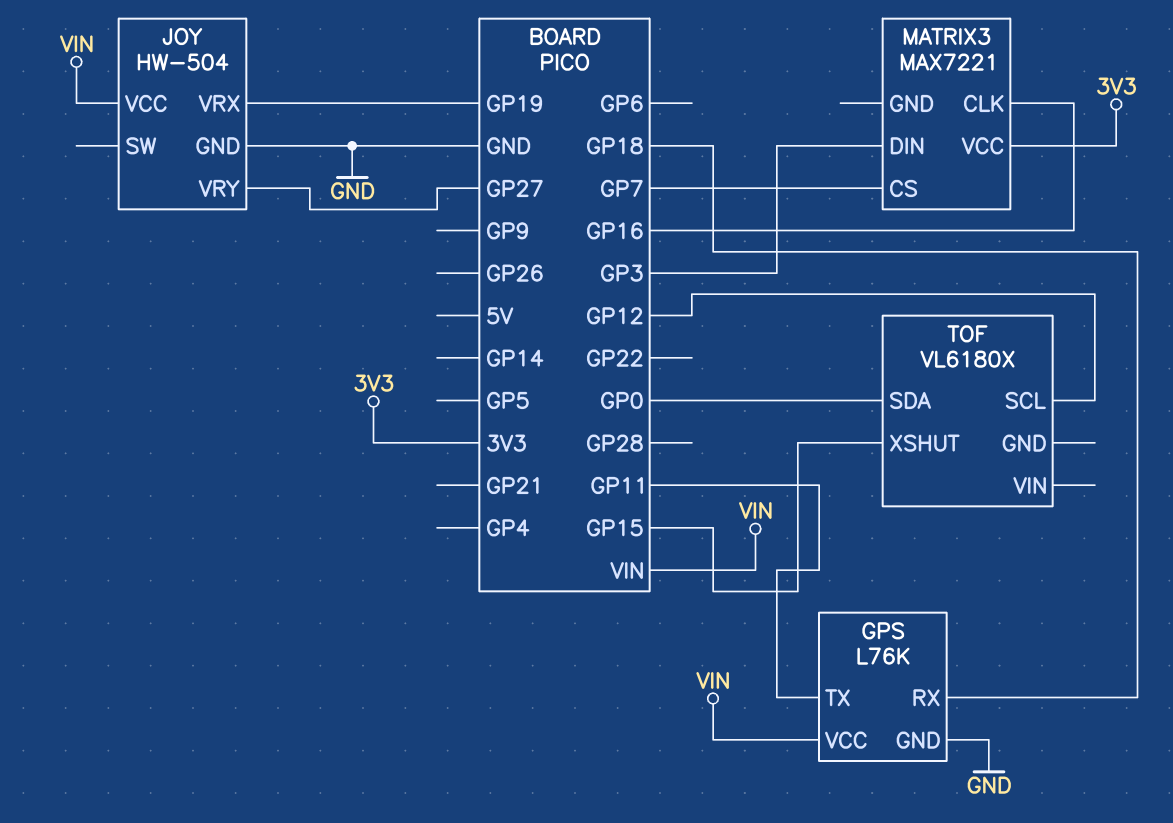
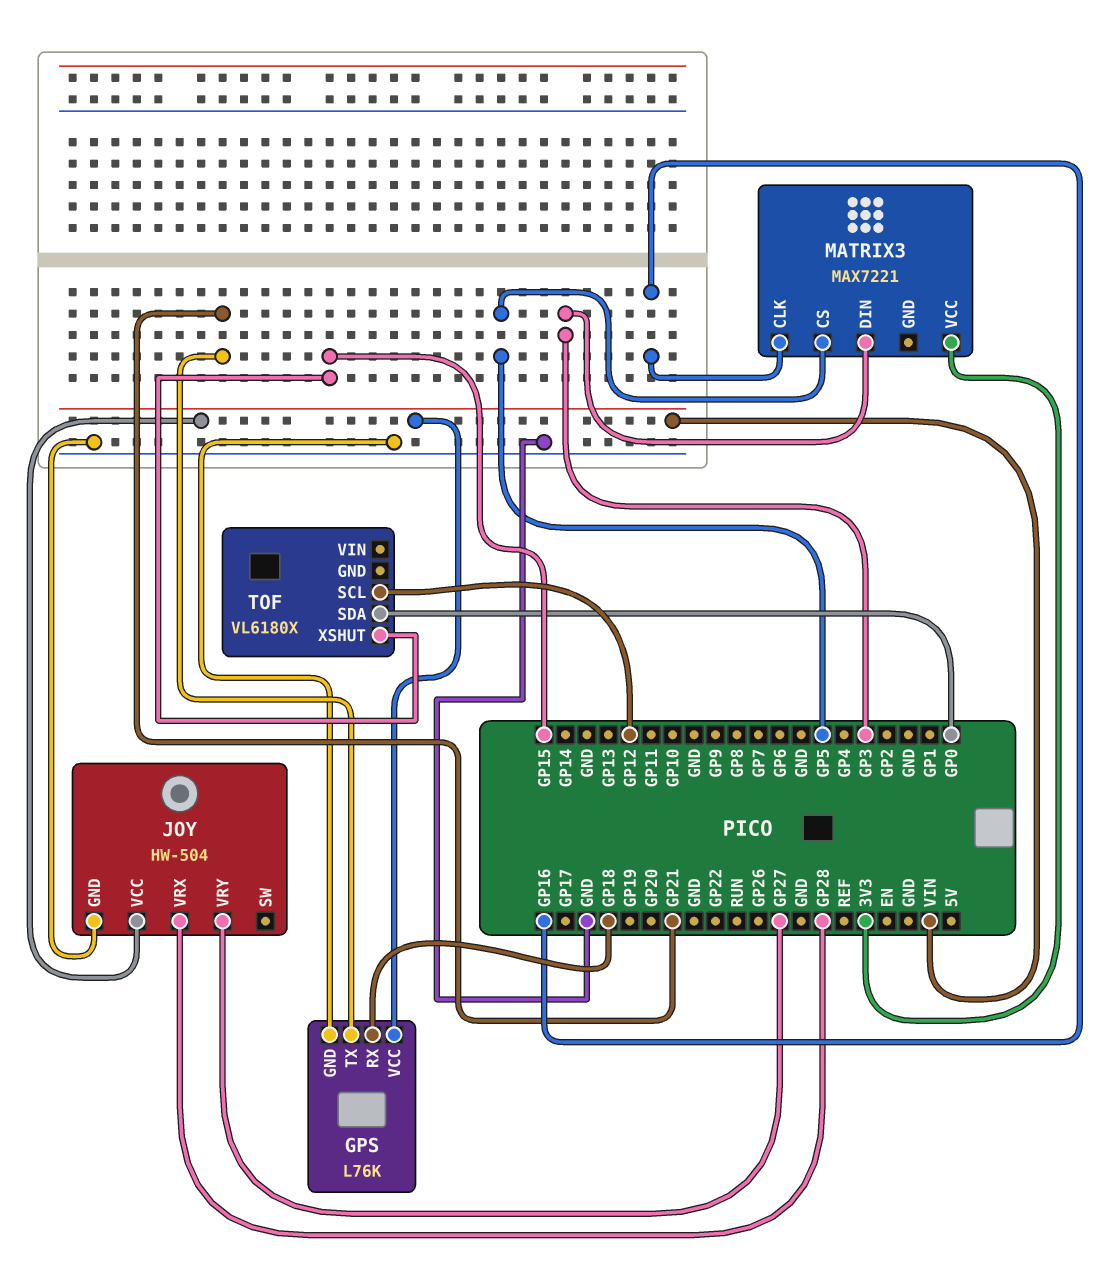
GPS pin TX: GP11 -> GP21
JOY pin VRX: GP19 -> GP28
MATRIX3 pin CS: GP7 -> GP5

